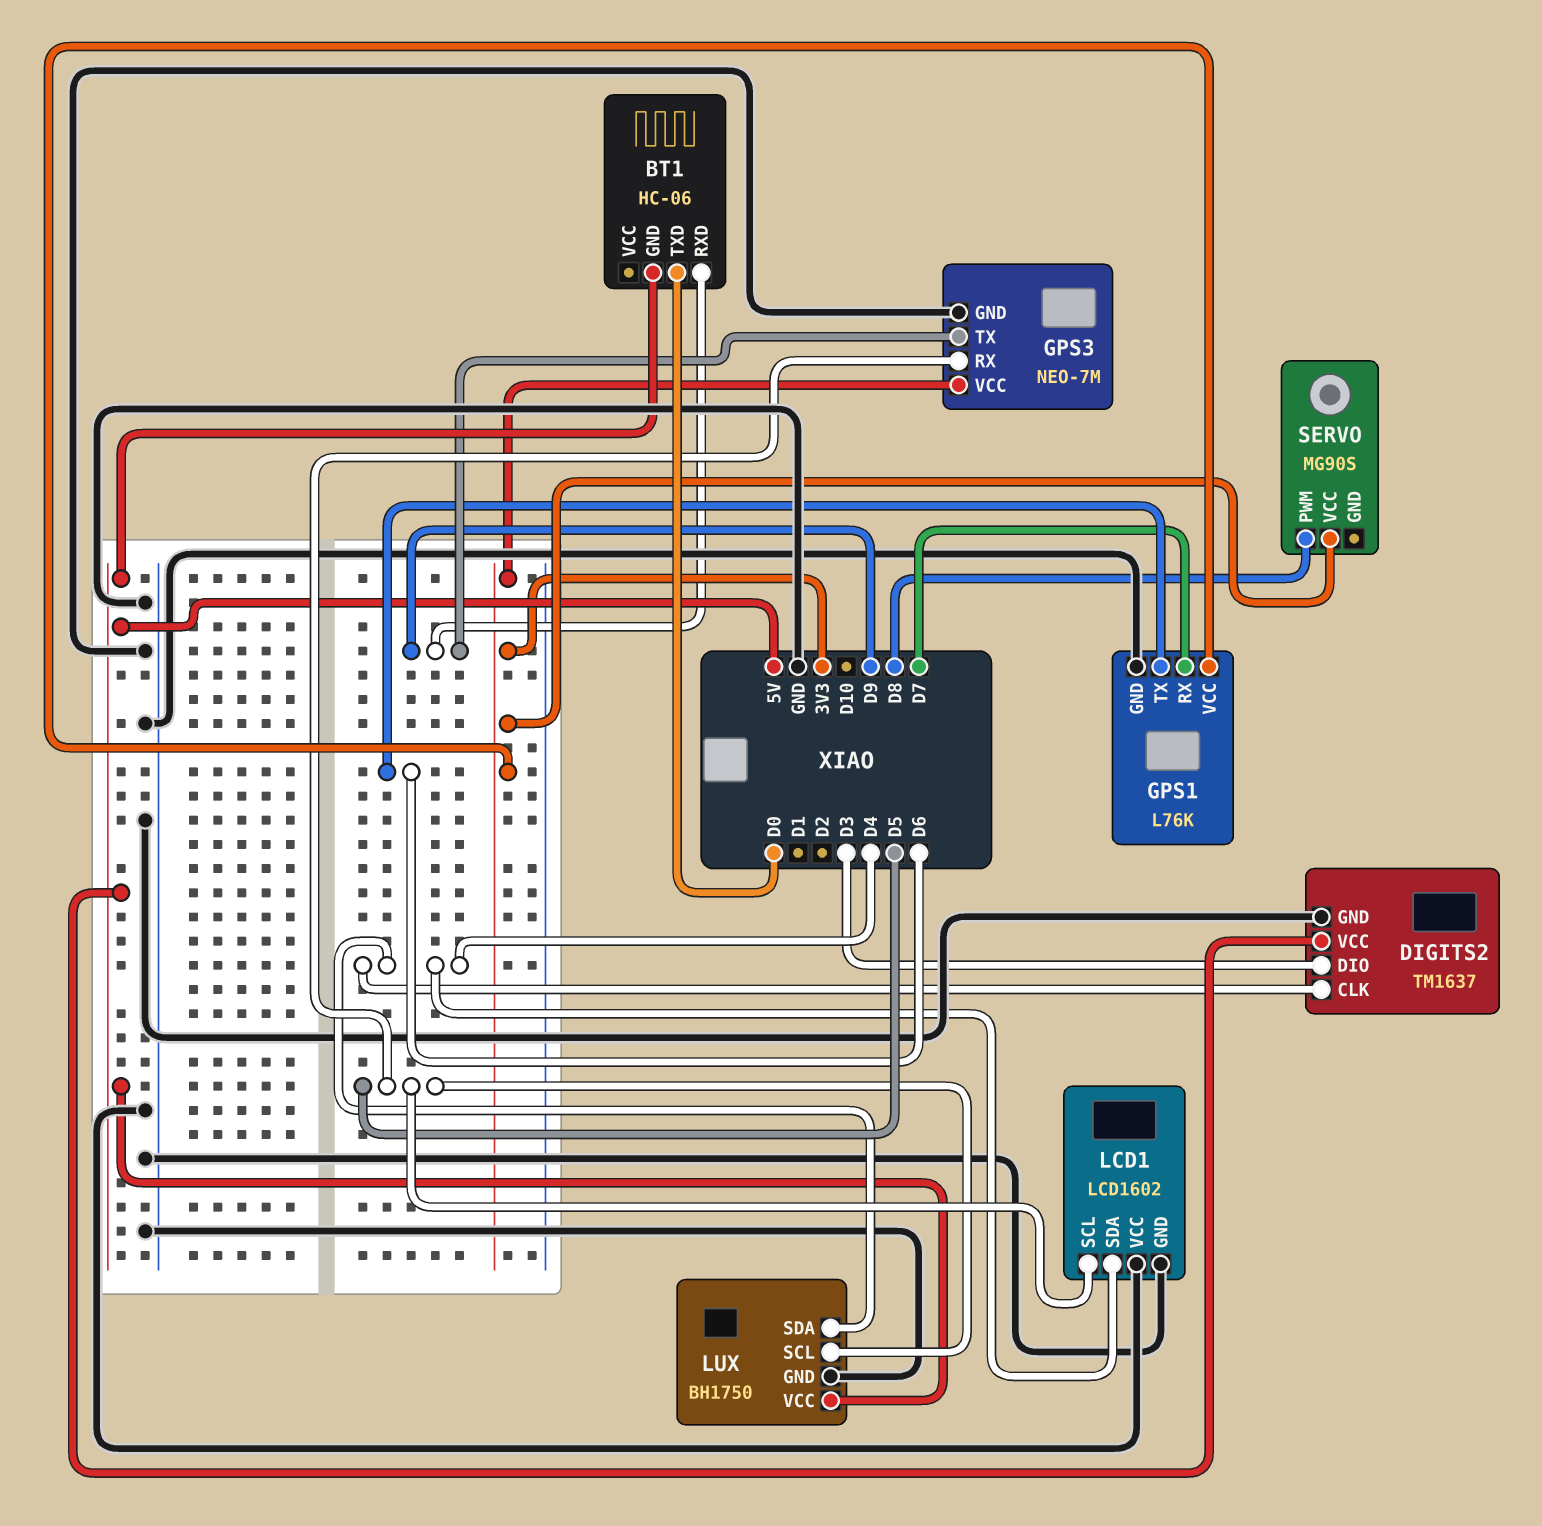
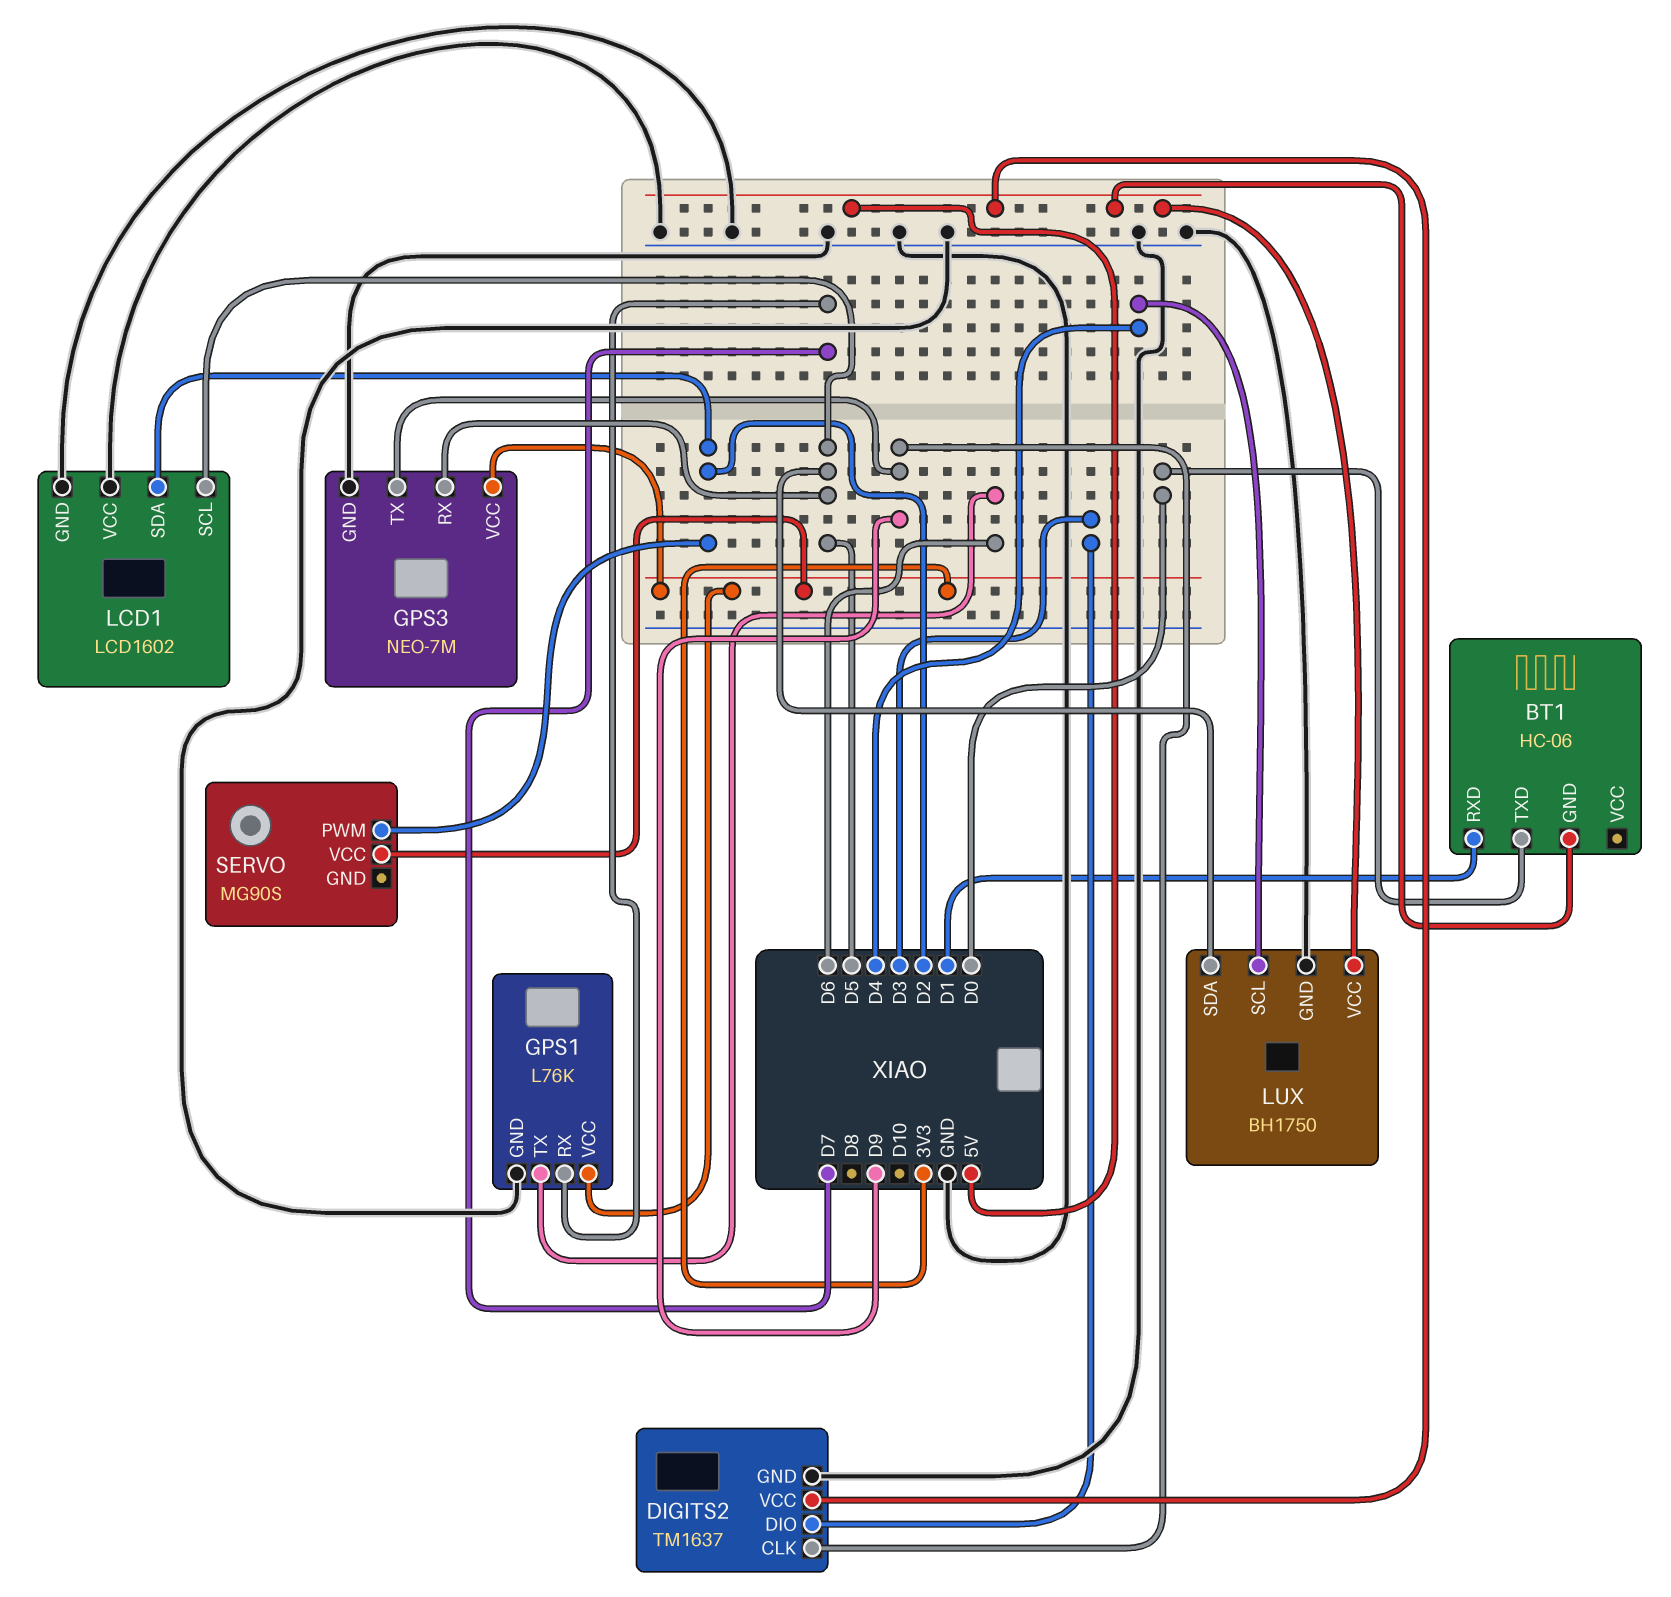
BT1 pin RXD: D9 -> D1
DIGITS2 pin CLK: D4 -> D9
LCD1 pin SDA: D4 -> D2
LUX pin SCL: D5 -> D4
LUX pin SDA: D4 -> D5
SERVO pin PWM: D8 -> D2

